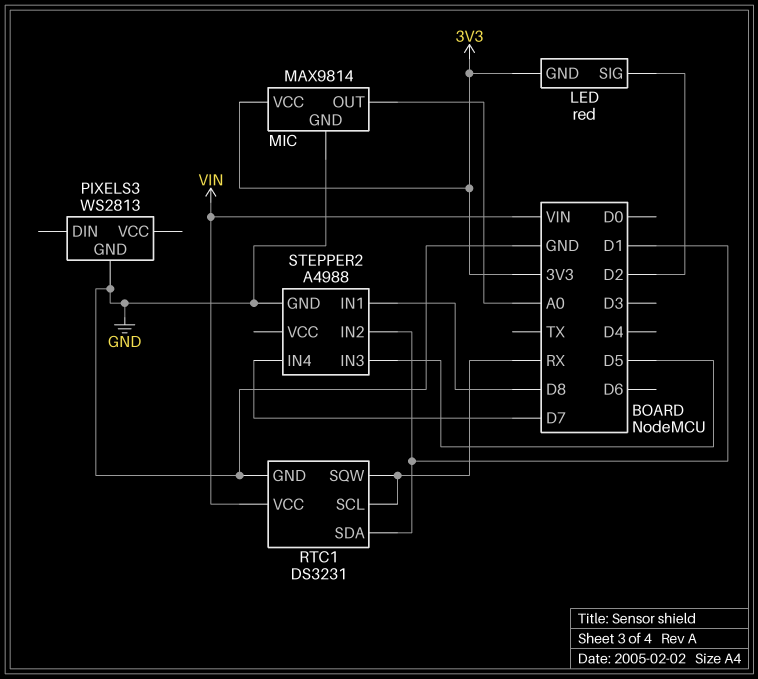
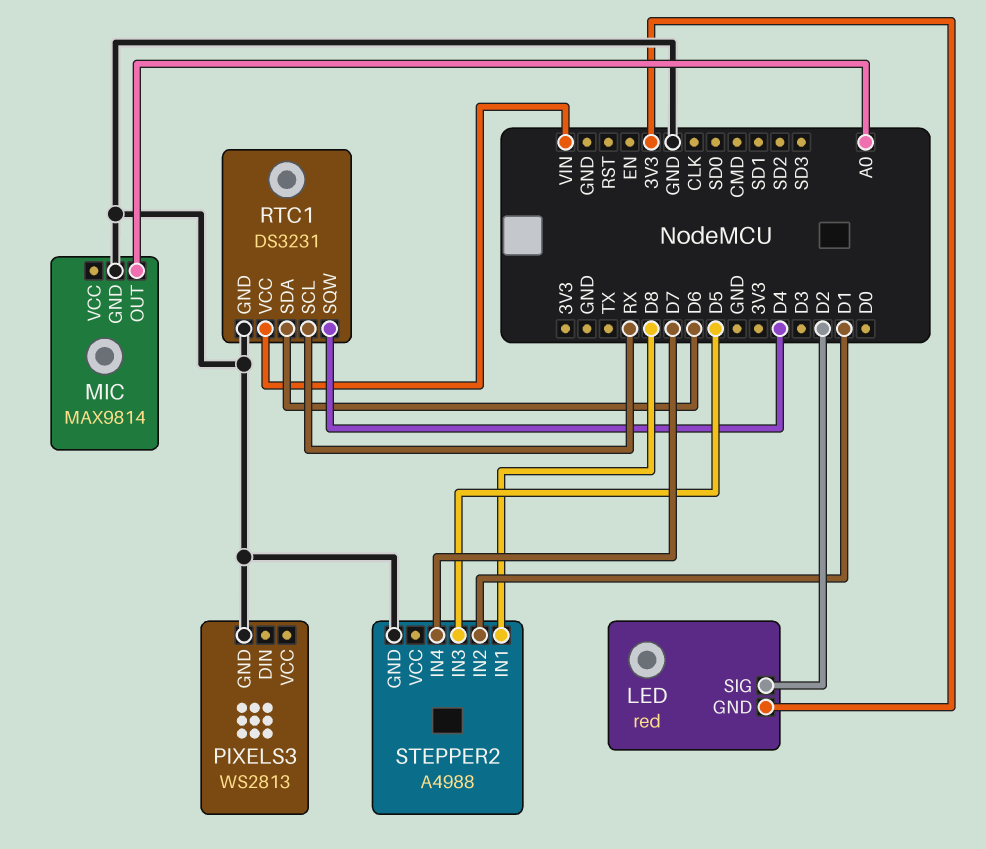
MIC pin VCC: 3V3 -> none
RTC1 pin SDA: D1 -> D6
RTC1 pin SQW: RX -> D4

